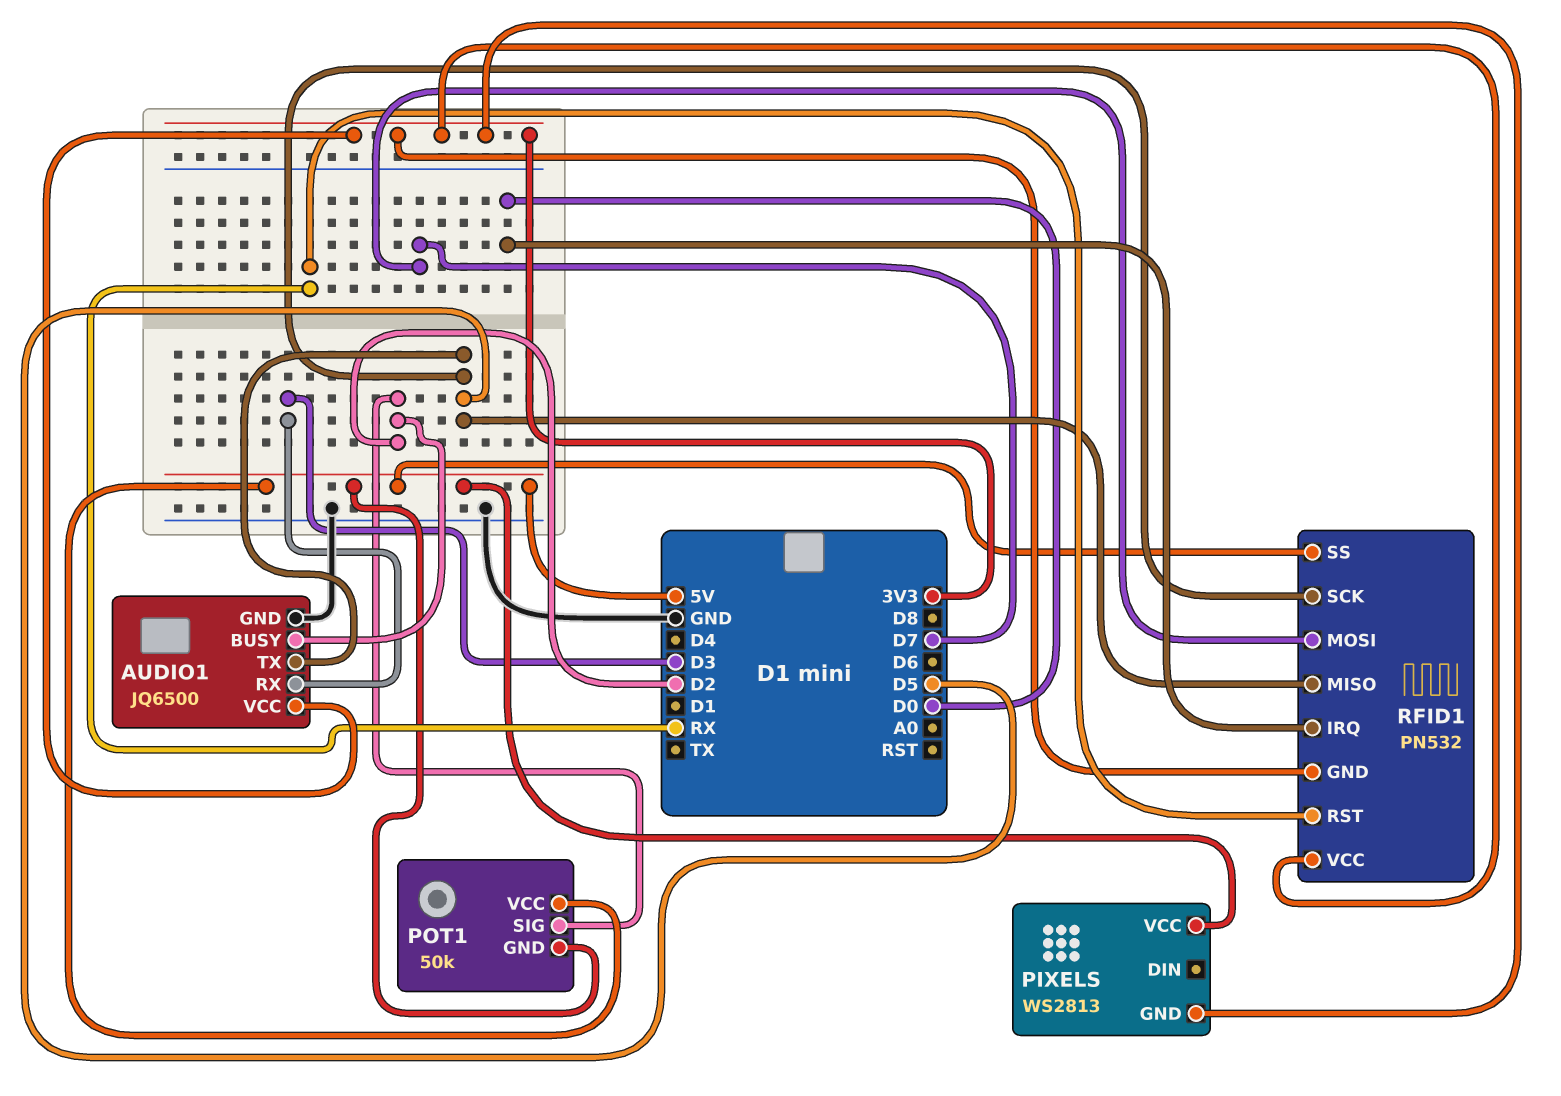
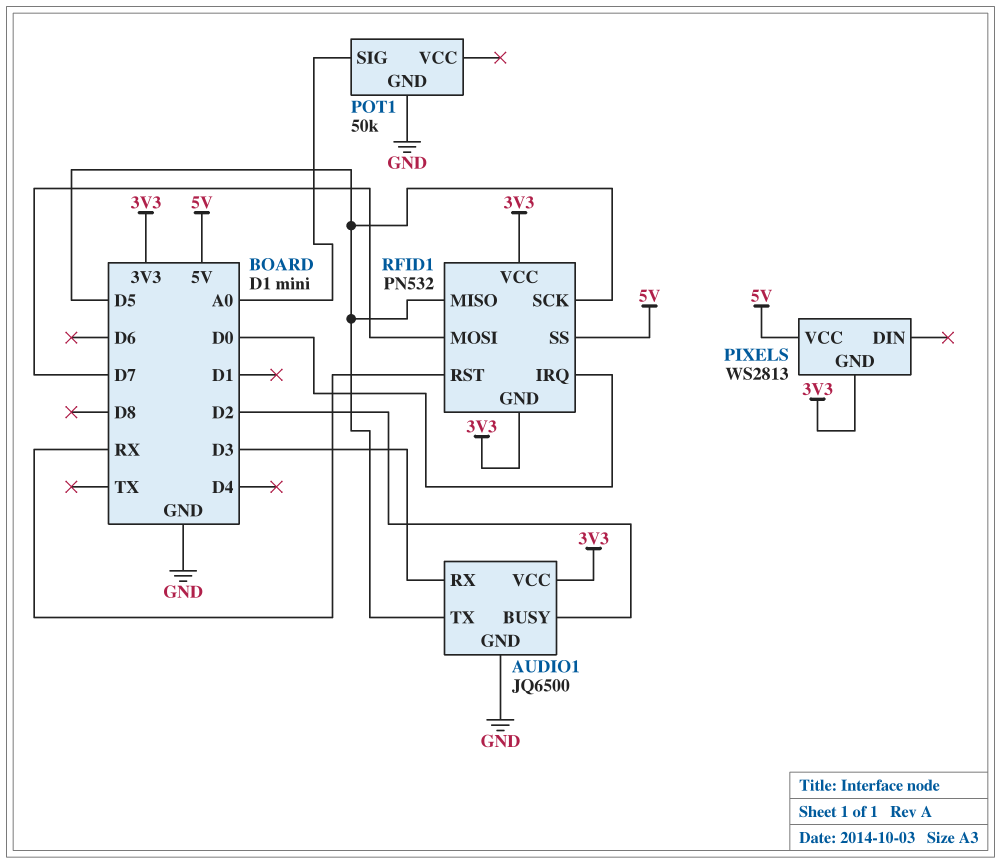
POT1 pin GND: 5V -> GND
POT1 pin SIG: D2 -> A0
POT1 pin VCC: 5V -> none

